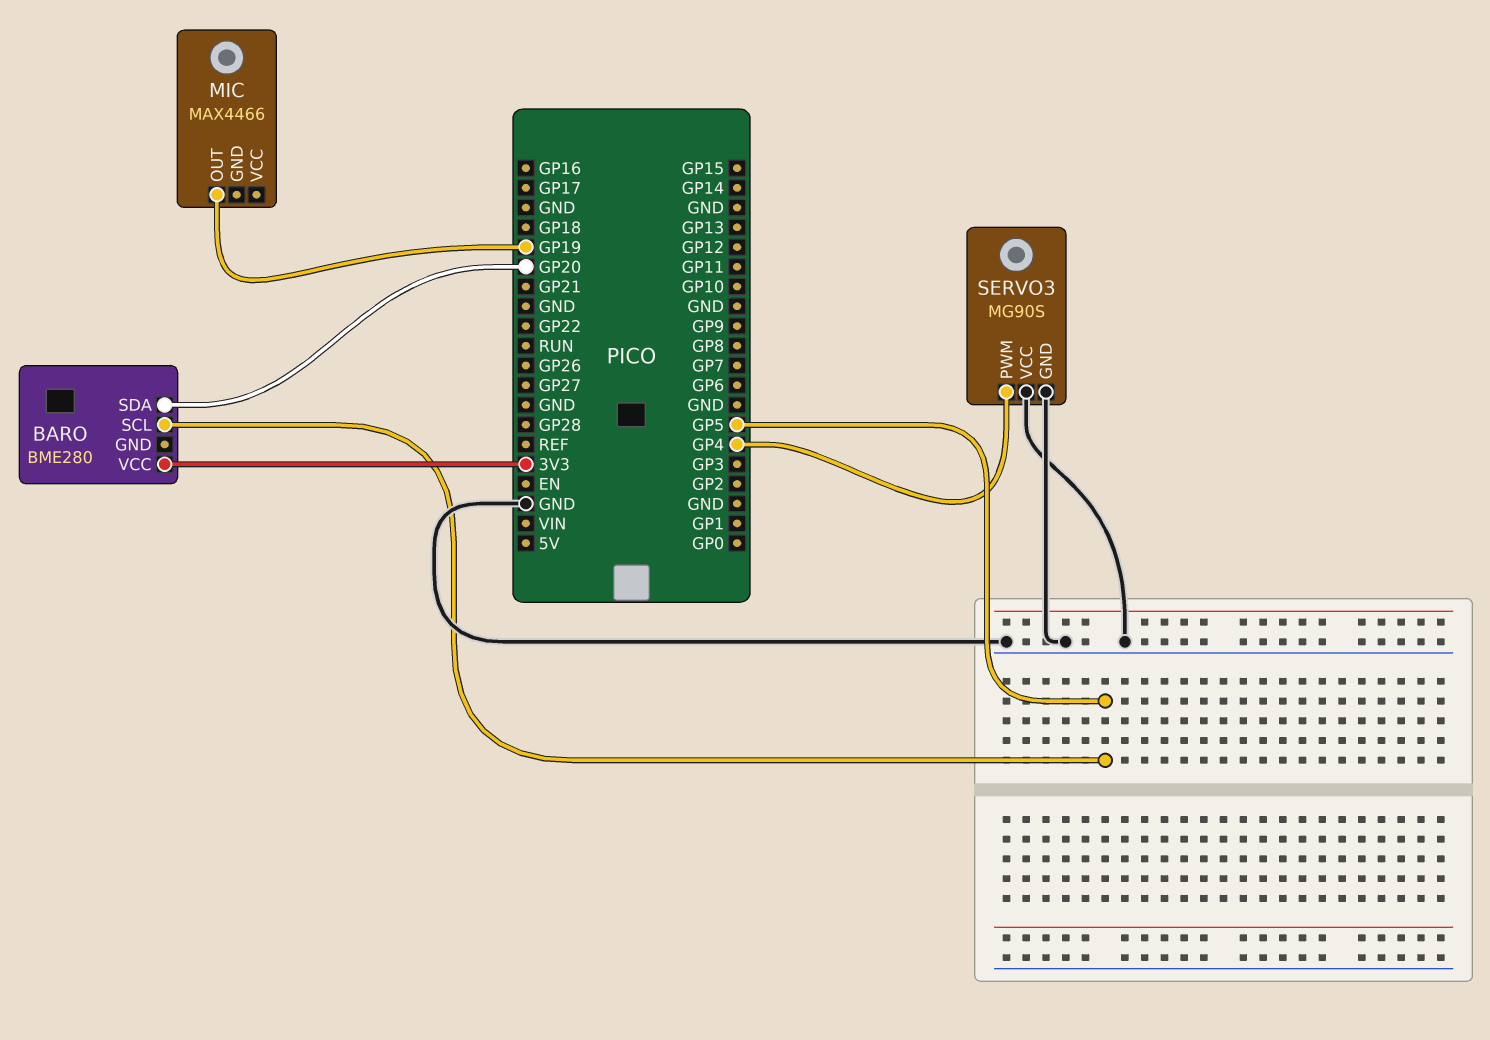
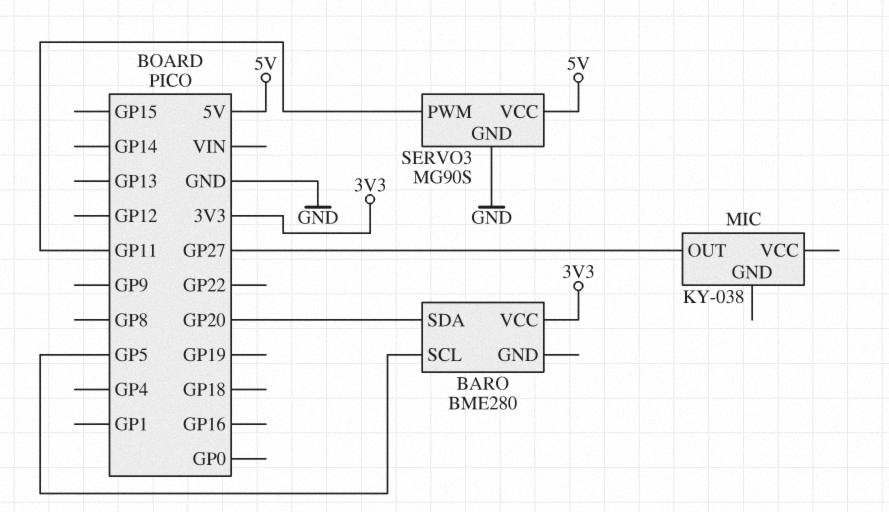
MIC: MAX4466 -> KY-038
MIC pin OUT: GP19 -> GP27
SERVO3 pin PWM: GP4 -> GP11
SERVO3 pin VCC: GND -> 5V

